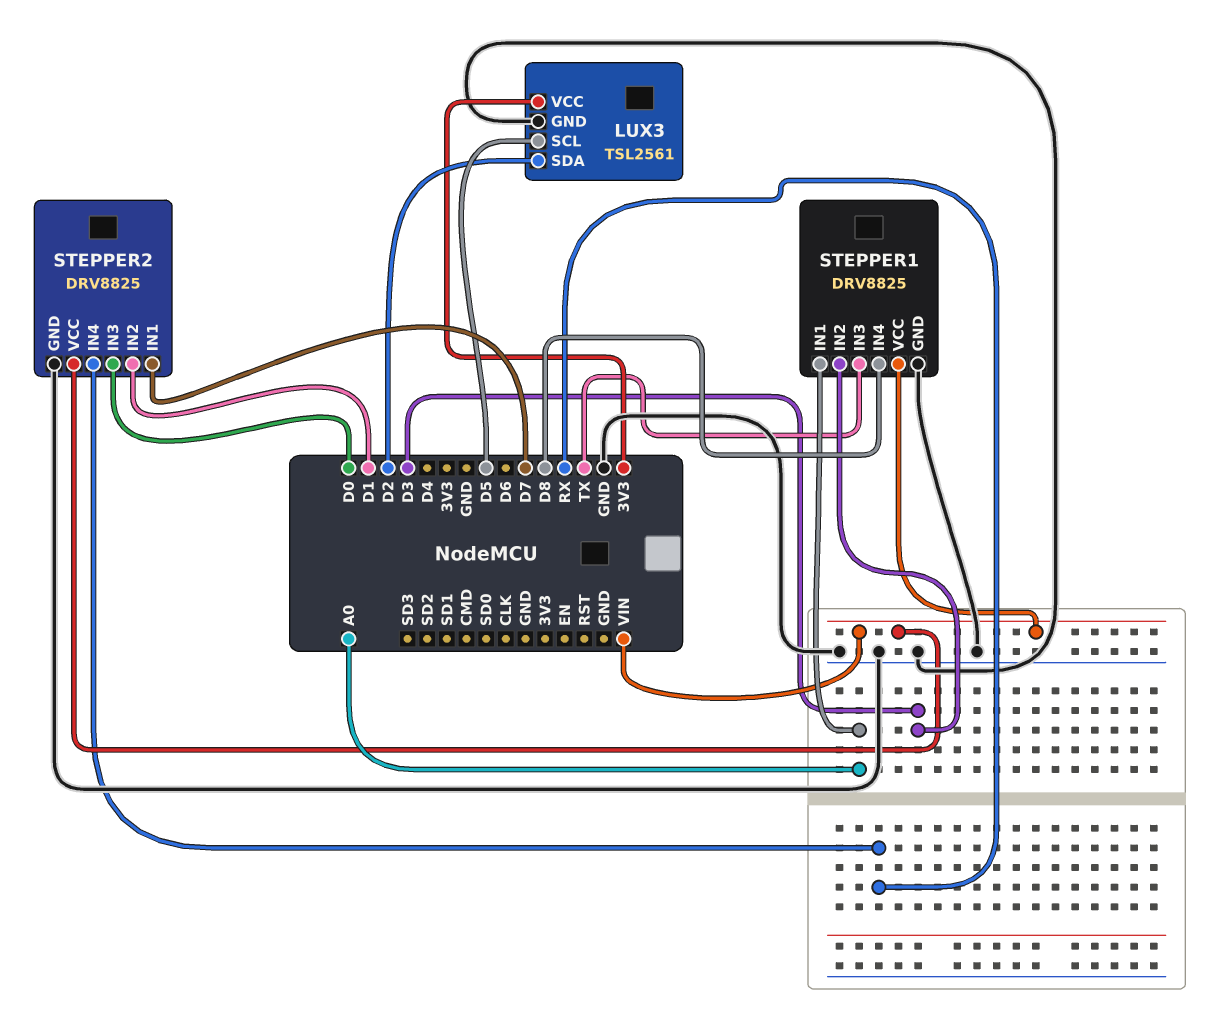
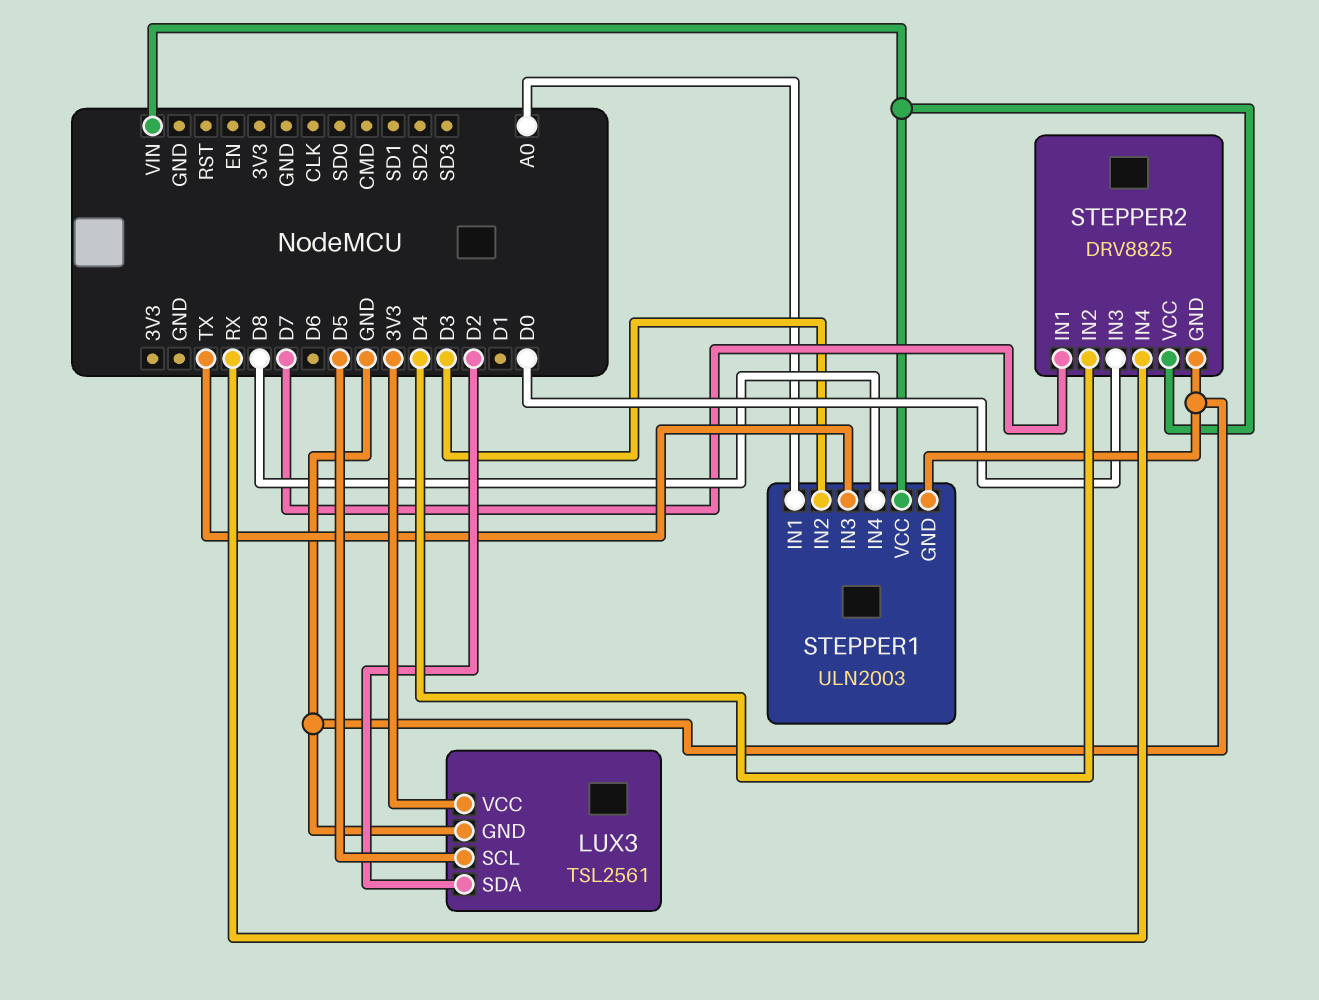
STEPPER1: DRV8825 -> ULN2003
STEPPER2 pin IN2: D1 -> D4

